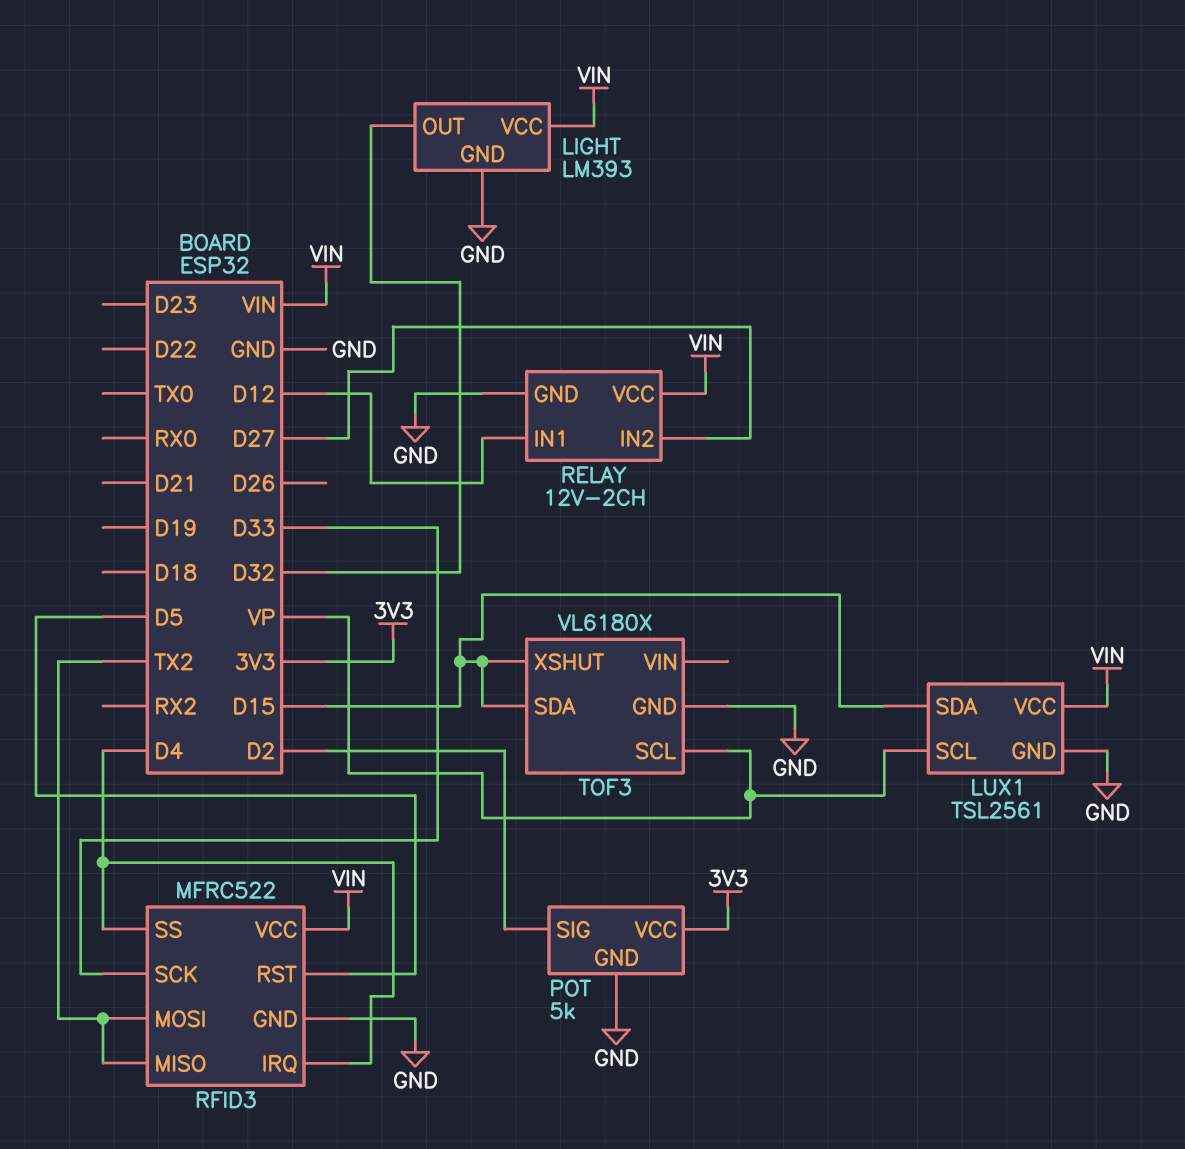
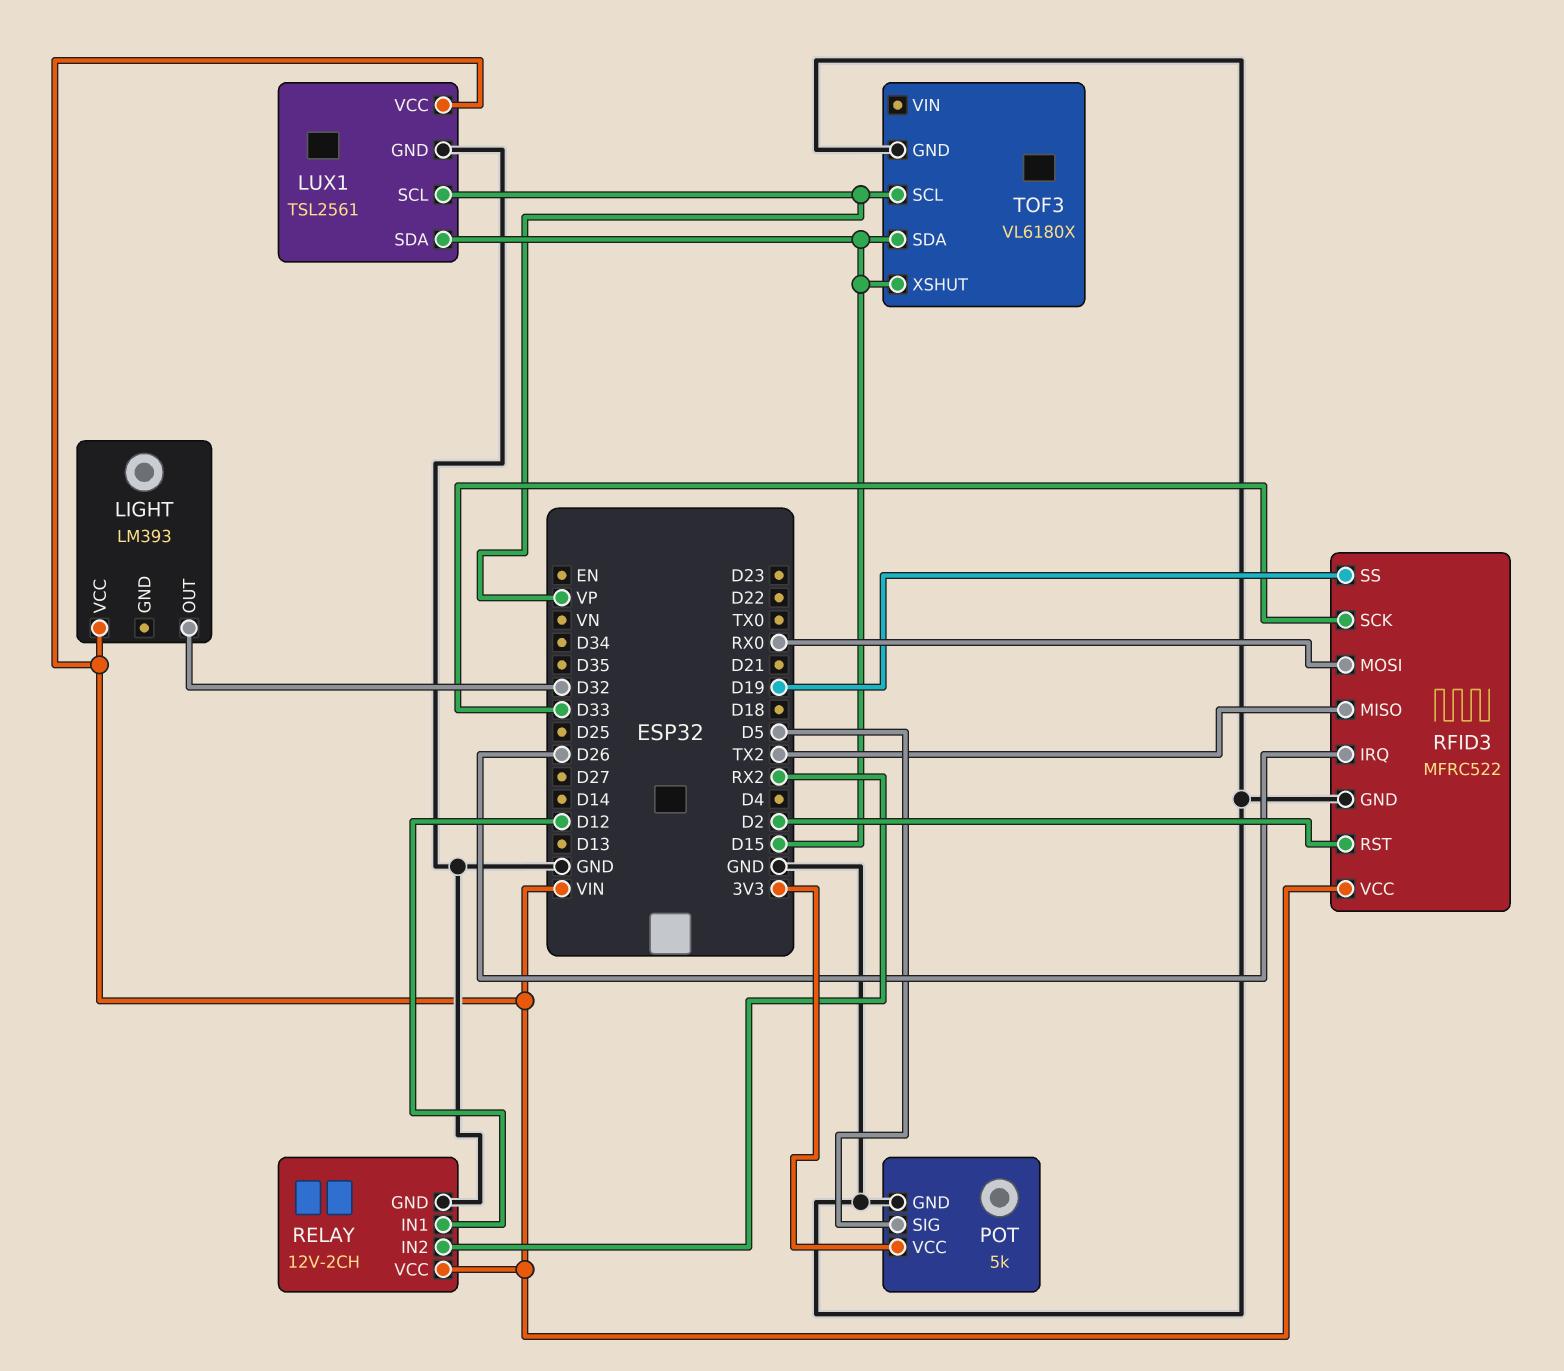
LIGHT pin GND: GND -> none
POT pin SIG: D2 -> D5
RELAY pin IN2: D27 -> RX2
RFID3 pin IRQ: D4 -> D26
RFID3 pin MOSI: TX2 -> RX0
RFID3 pin RST: D5 -> D2
RFID3 pin SS: D4 -> D19

